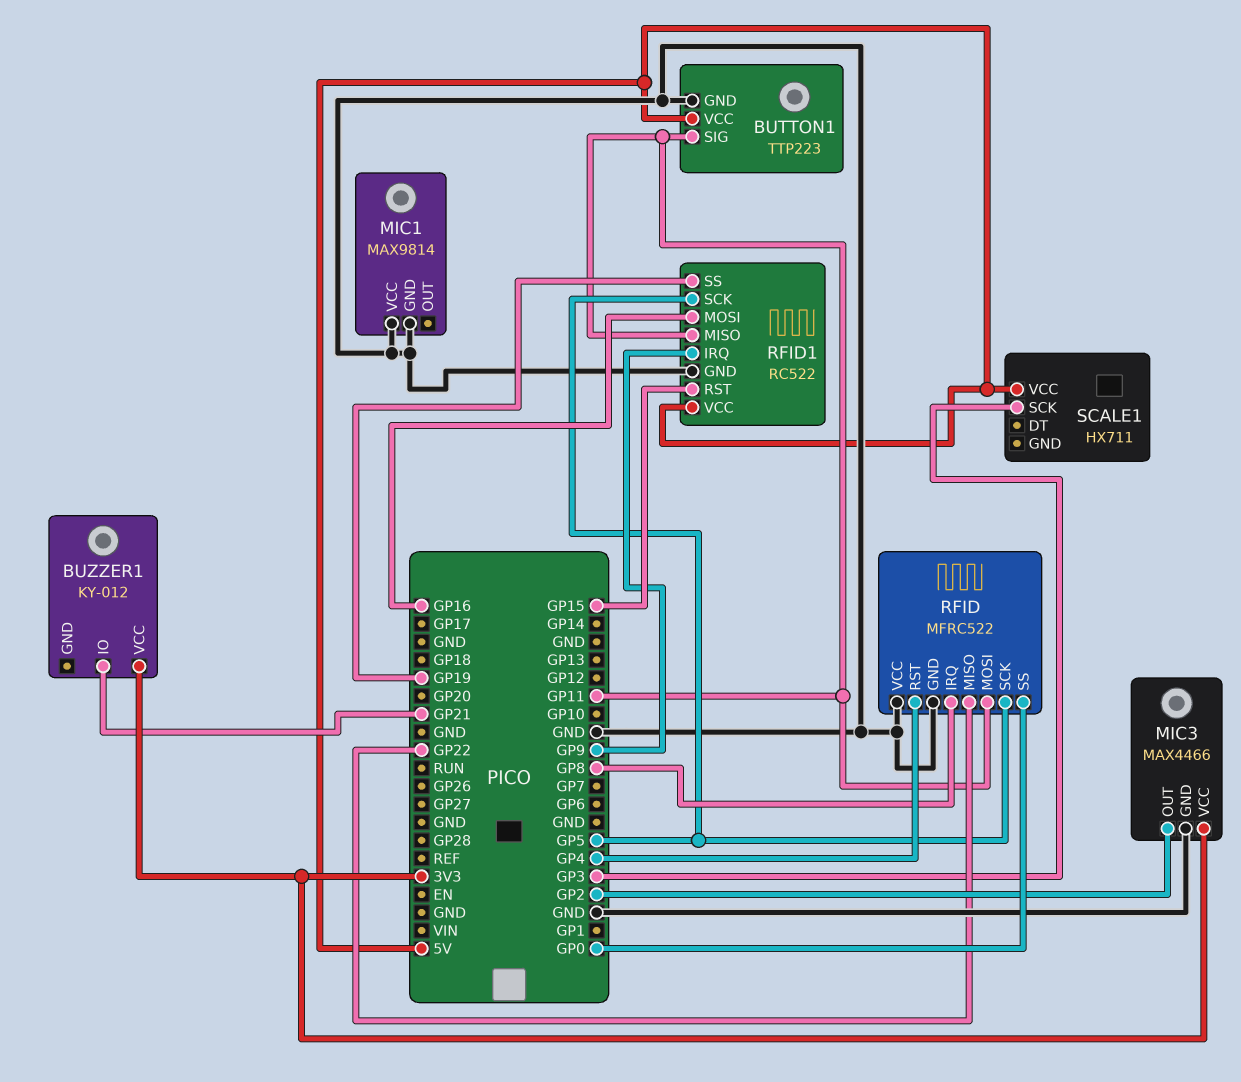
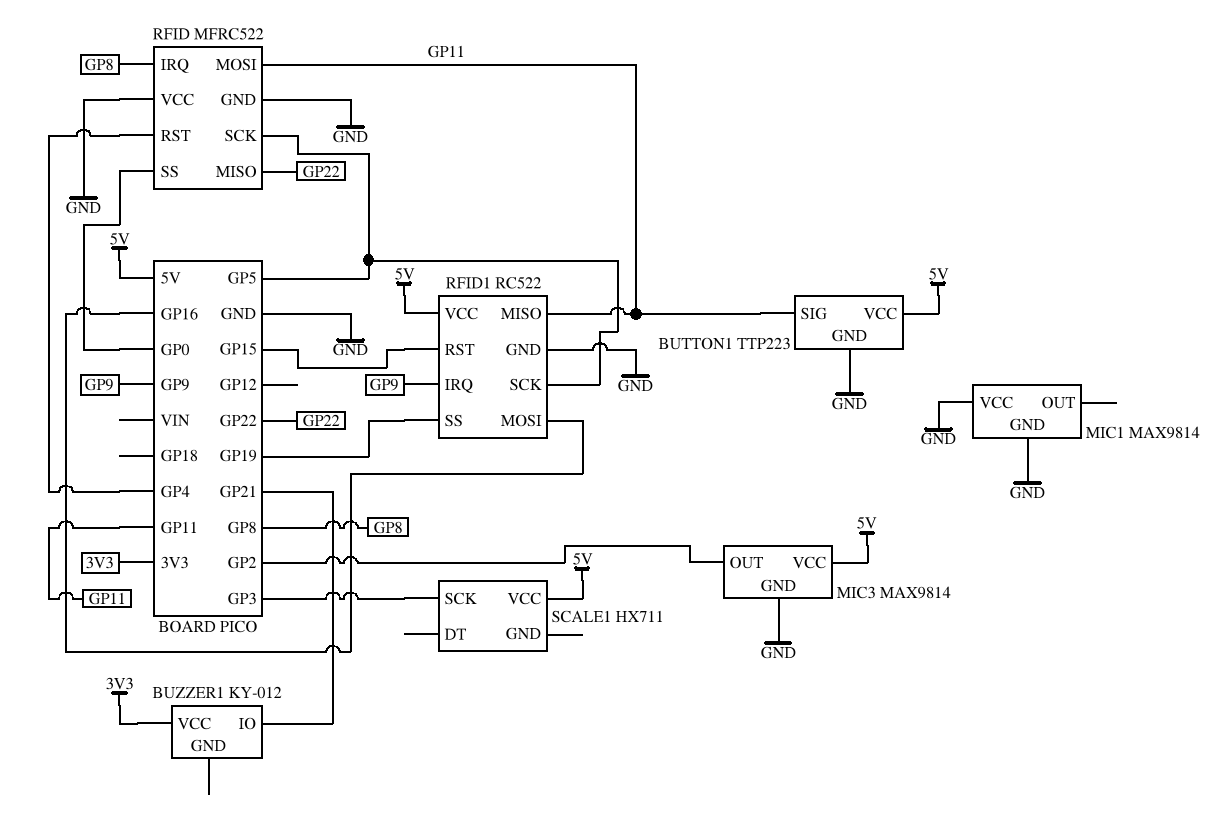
MIC3: MAX4466 -> MAX9814
MIC3 pin VCC: 3V3 -> 5V

